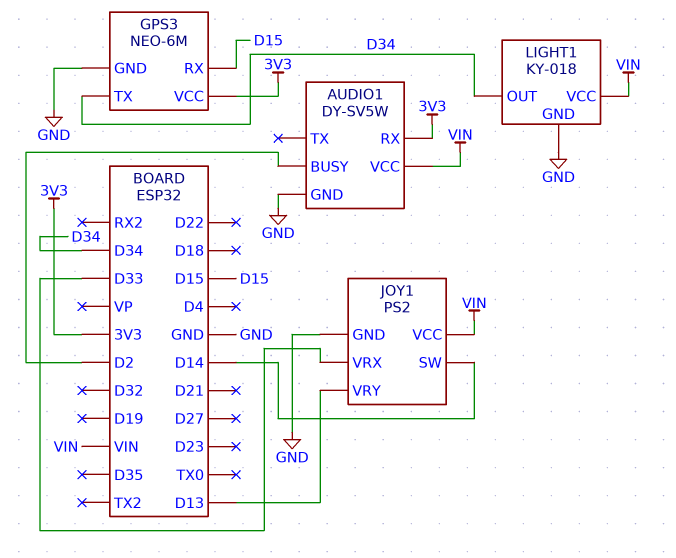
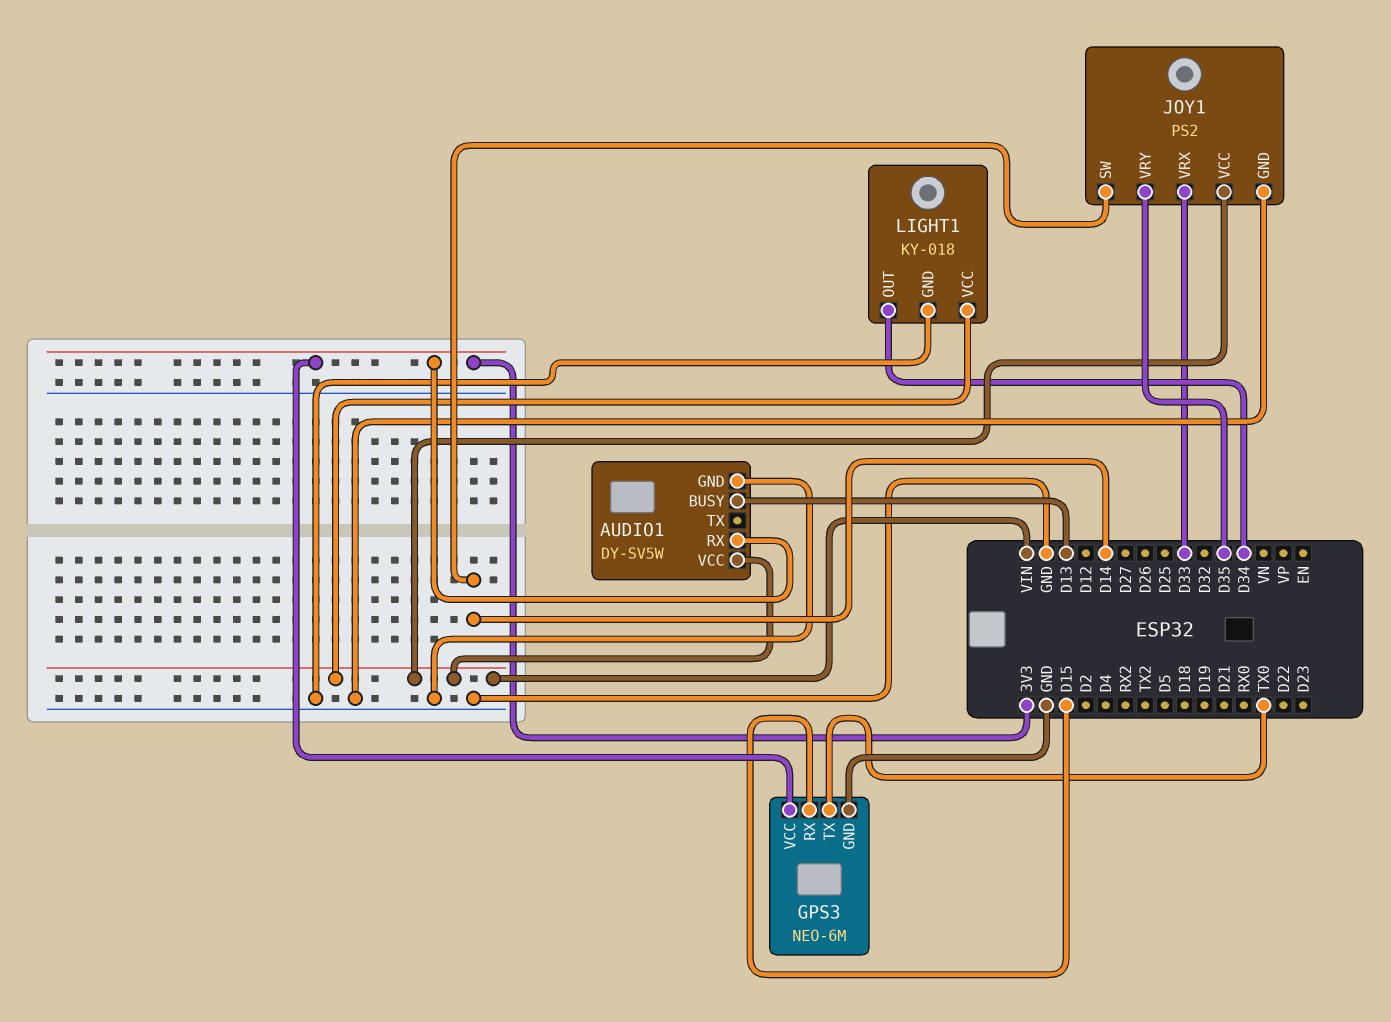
AUDIO1 pin BUSY: D2 -> D13
GPS3 pin TX: D34 -> TX0
JOY1 pin VRY: D13 -> D35

